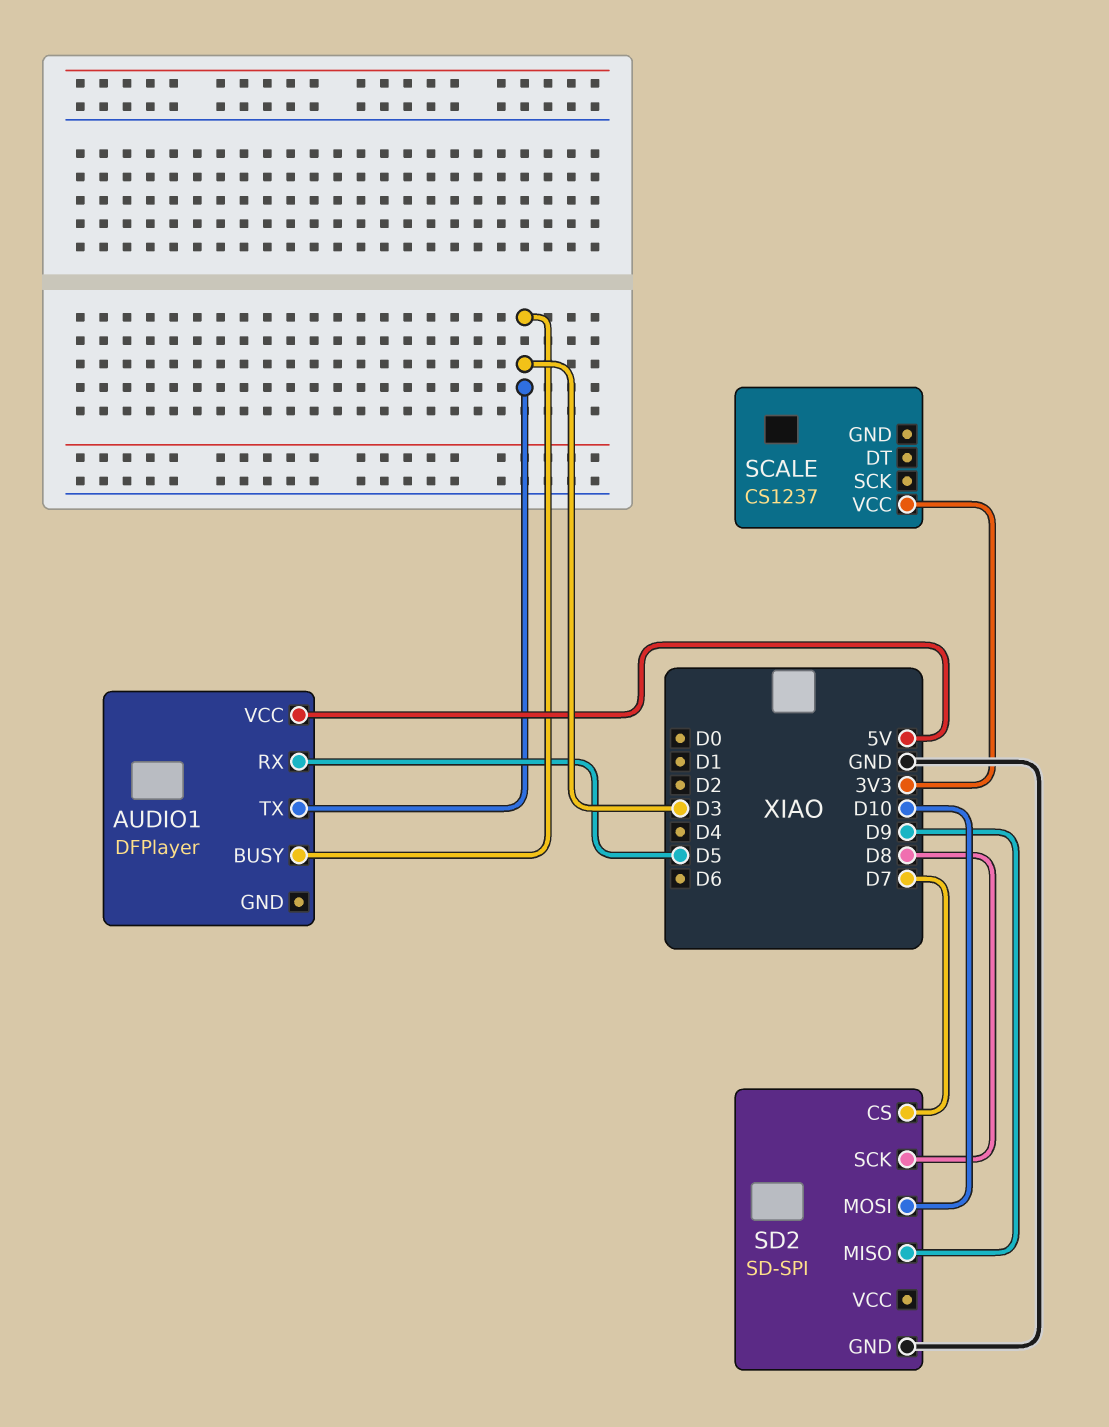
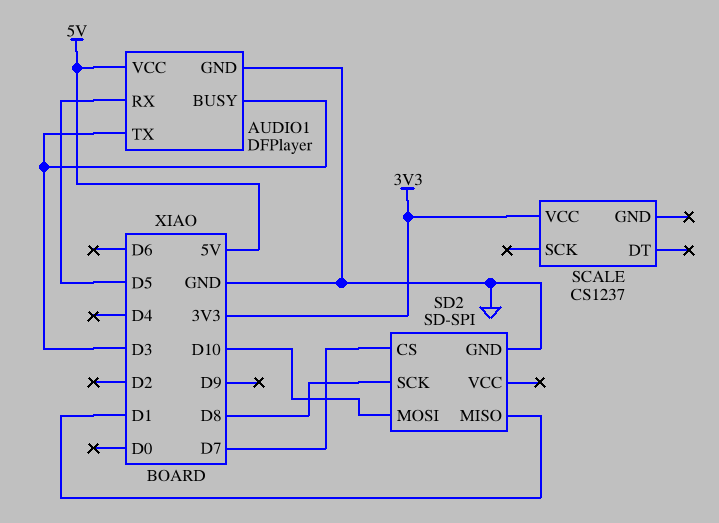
AUDIO1 pin GND: none -> GND
SD2 pin MISO: D9 -> D1

